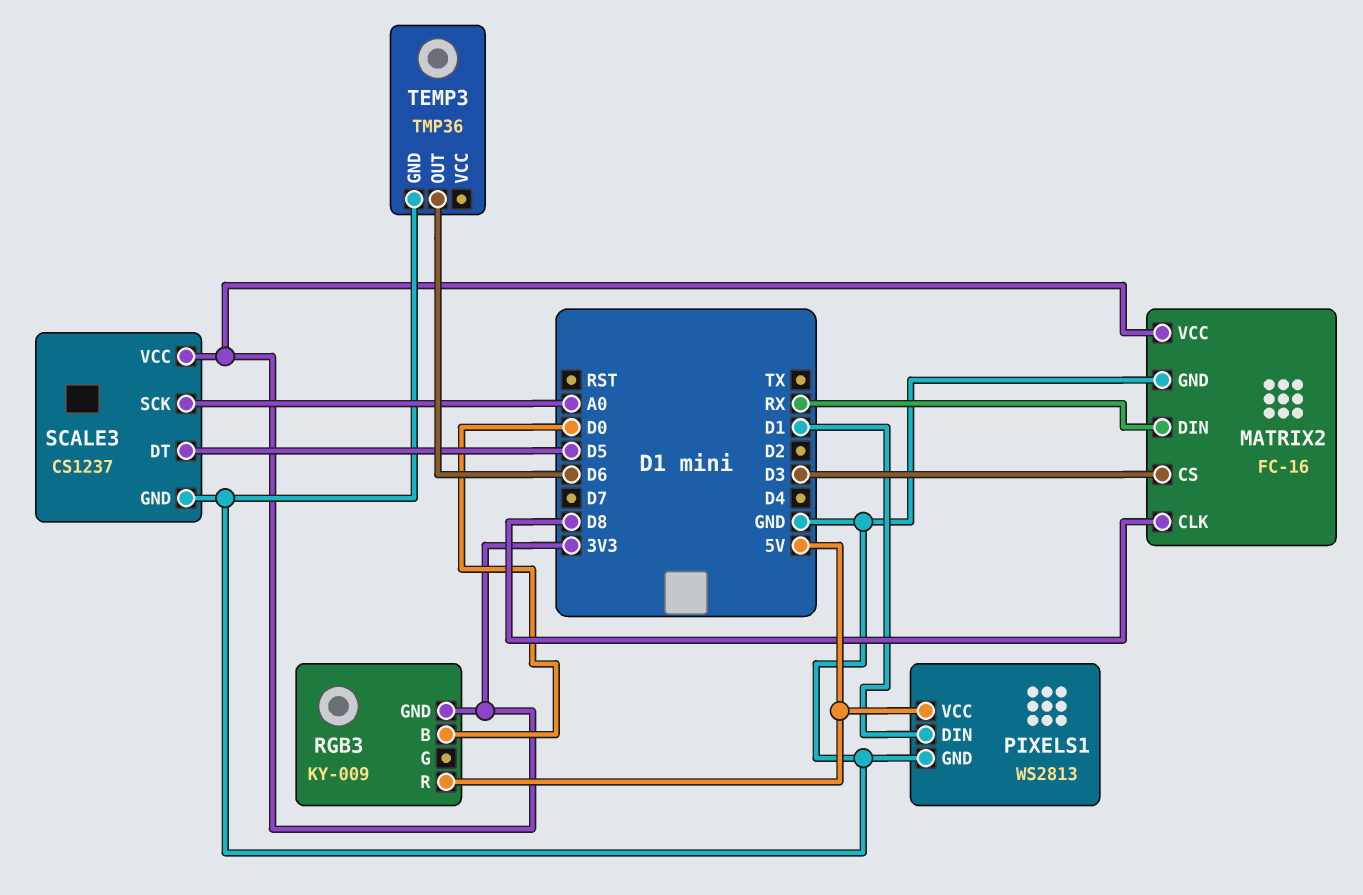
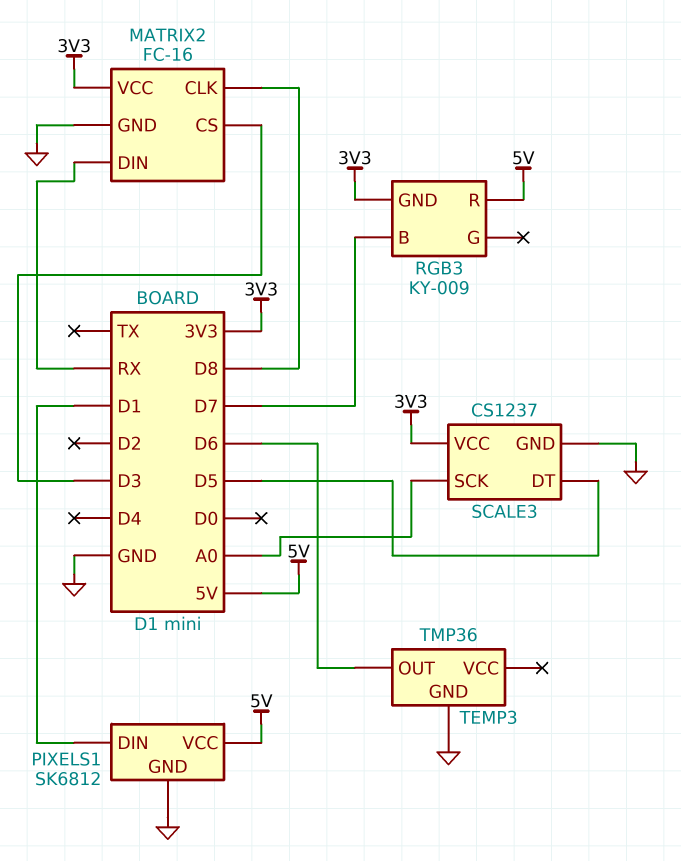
PIXELS1: WS2813 -> SK6812
RGB3 pin B: D0 -> D7

